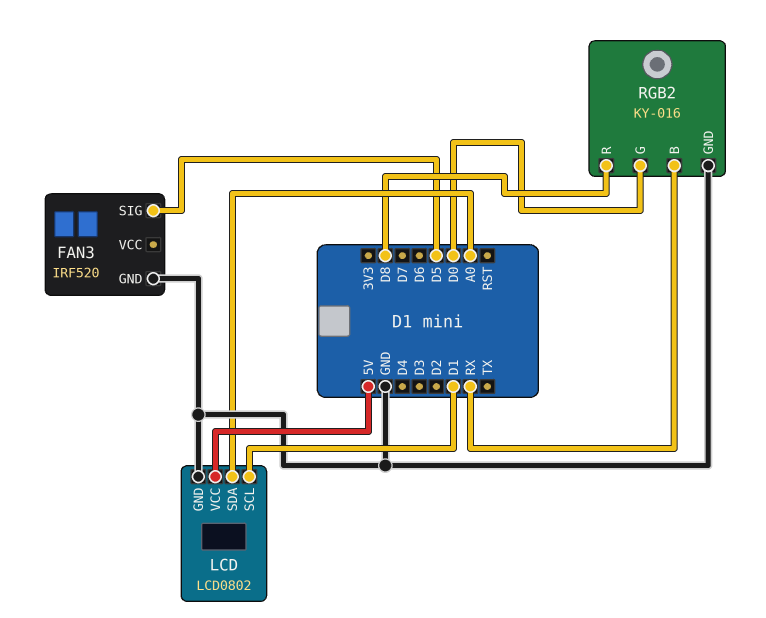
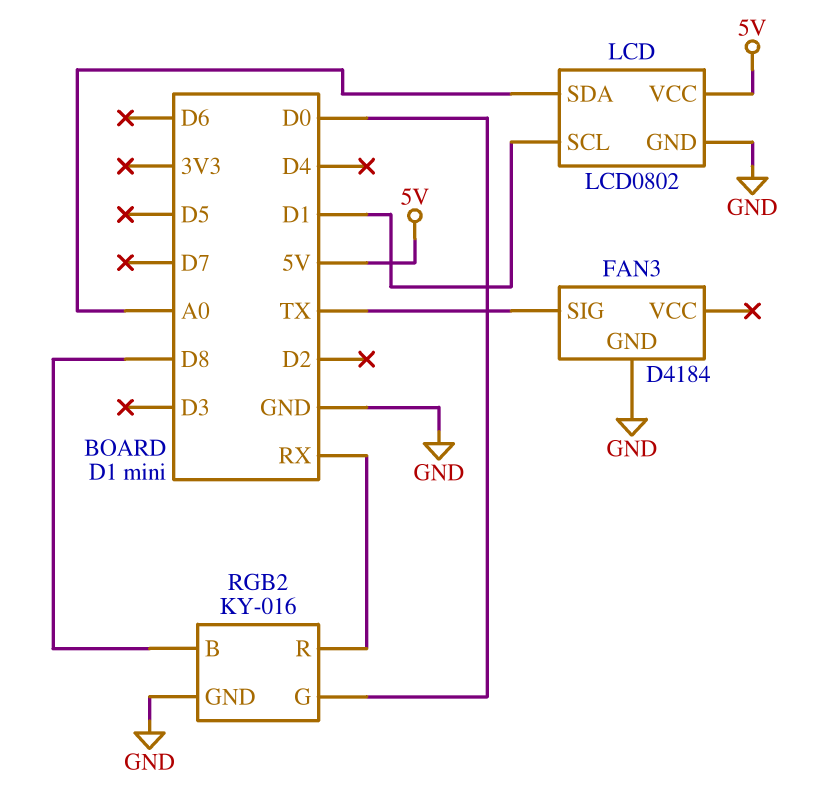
FAN3: IRF520 -> D4184
FAN3 pin SIG: D5 -> TX
RGB2 pin B: RX -> D8
RGB2 pin R: D8 -> RX

